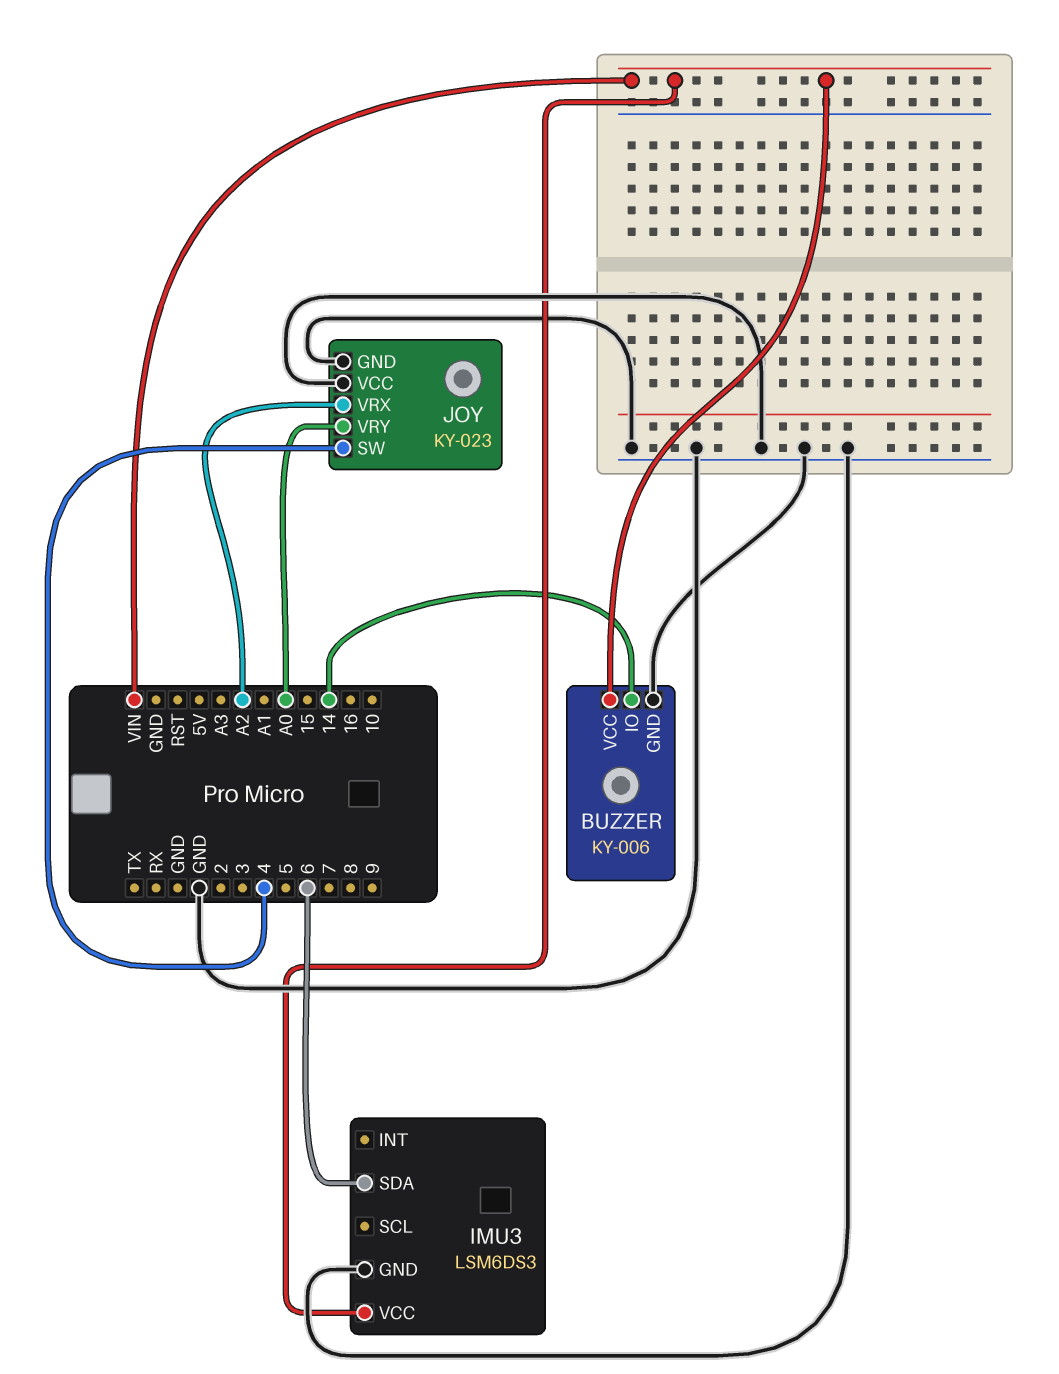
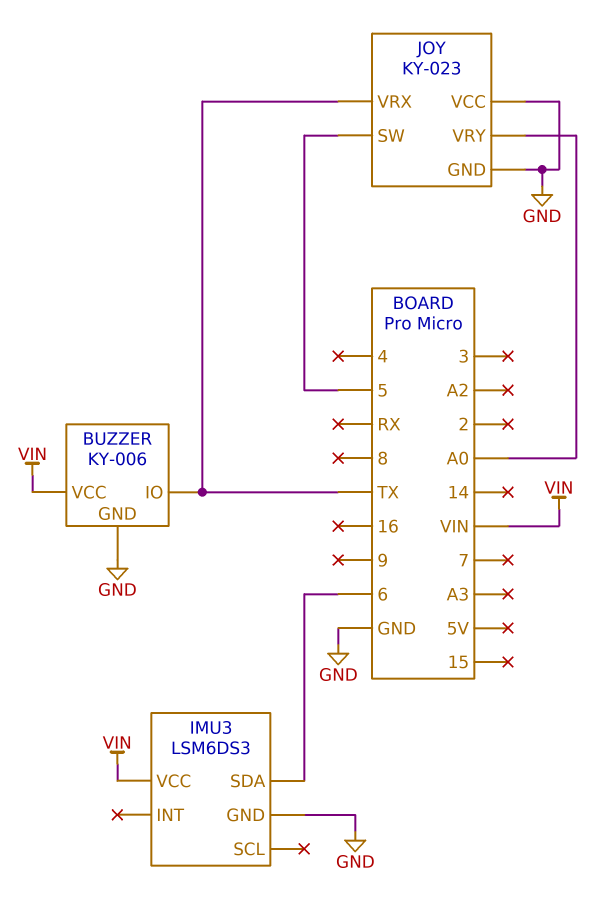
BUZZER pin IO: 14 -> TX
JOY pin SW: 4 -> 5
JOY pin VRX: A2 -> TX

